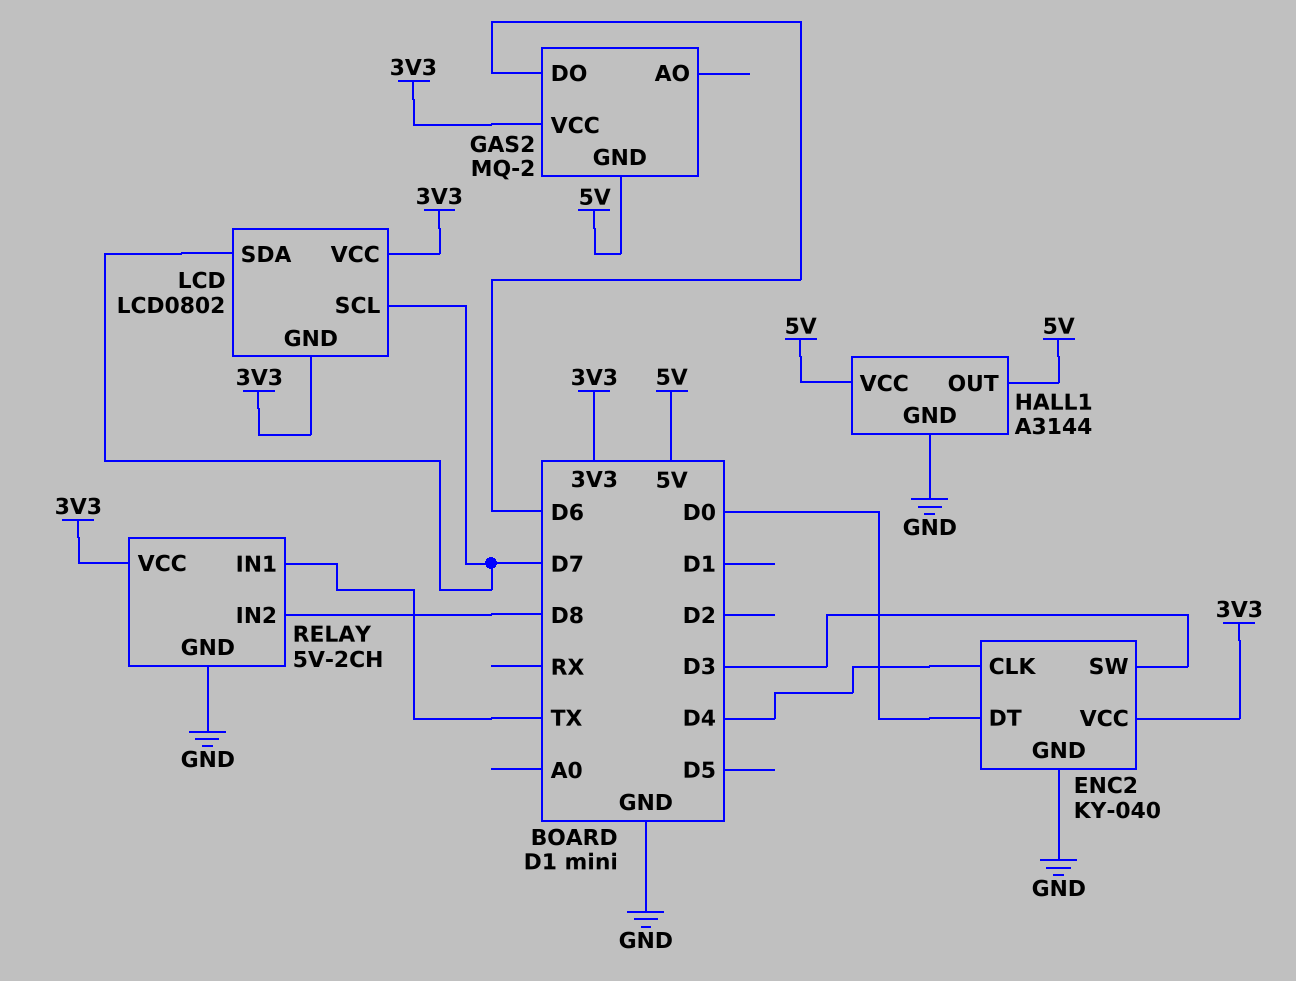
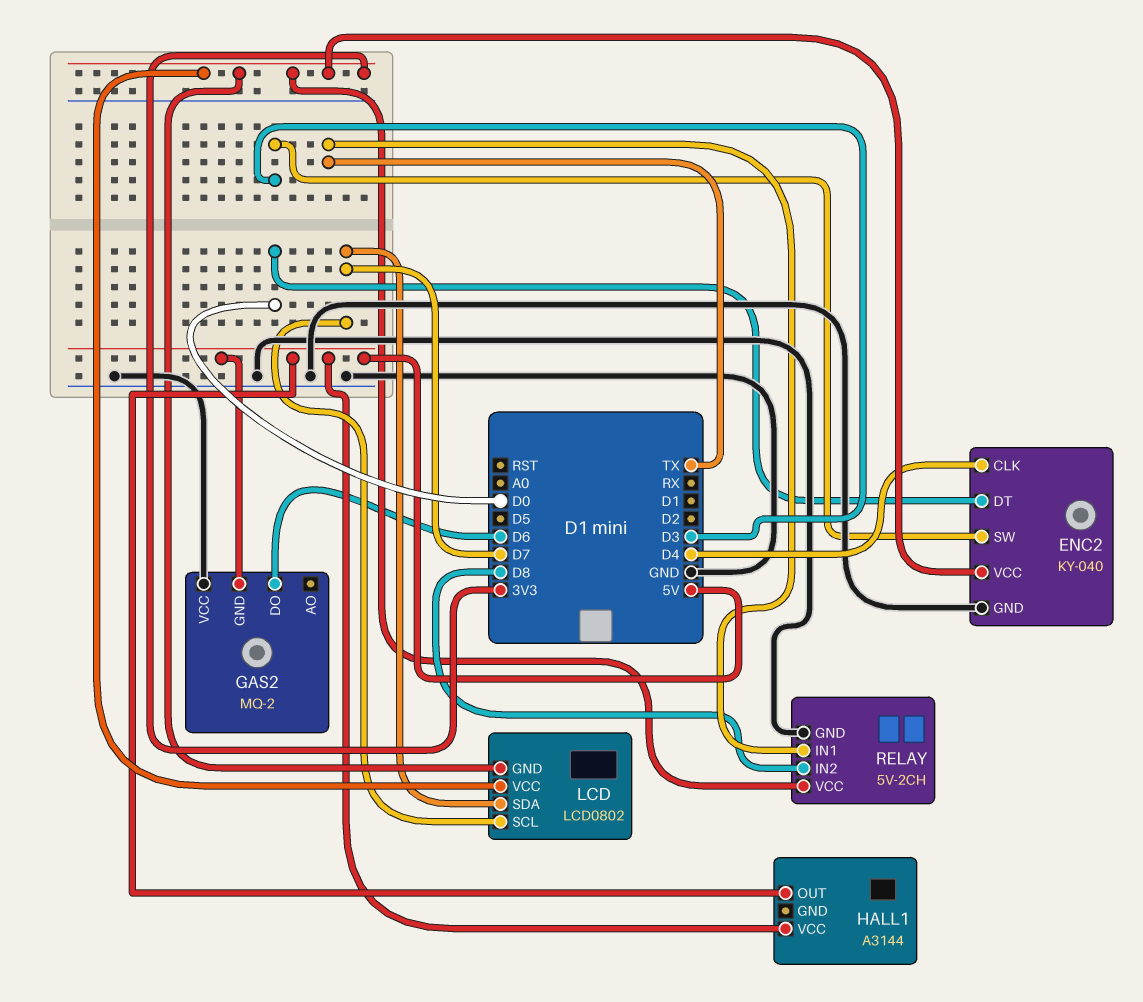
GAS2 pin VCC: 3V3 -> GND
HALL1 pin GND: GND -> none

